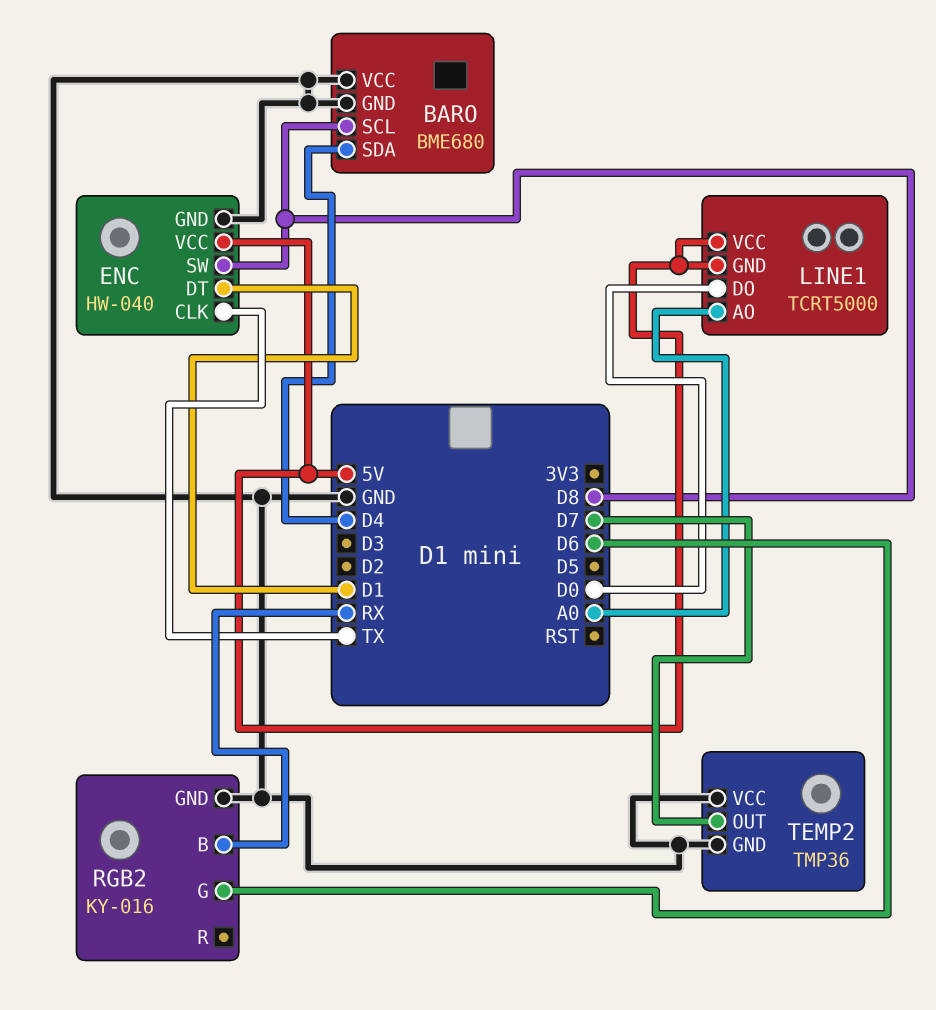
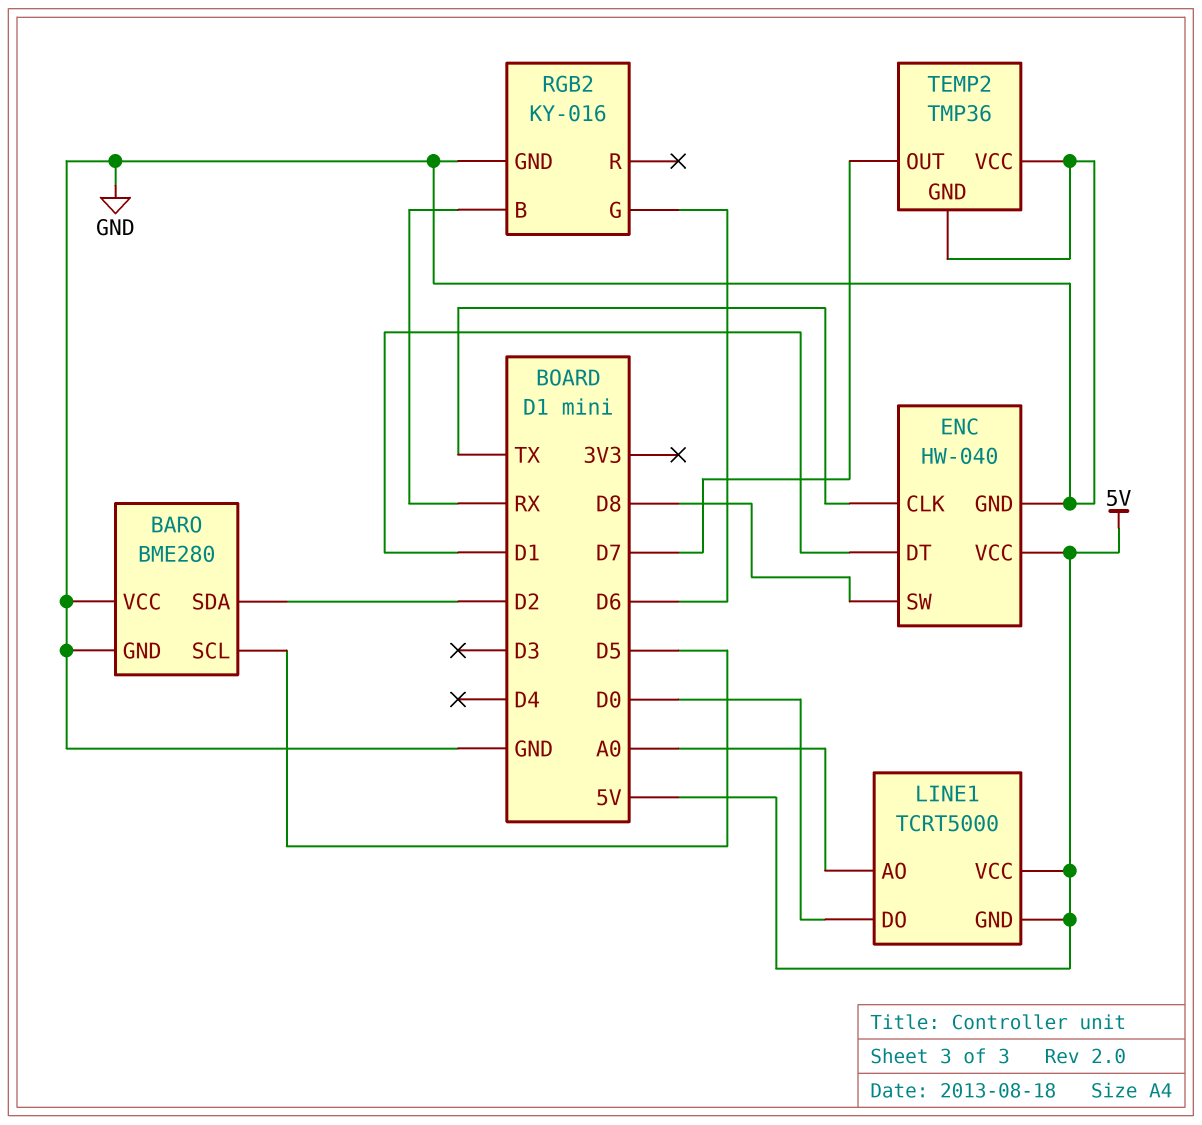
BARO: BME680 -> BME280
BARO pin SCL: D8 -> D5
BARO pin SDA: D4 -> D2

